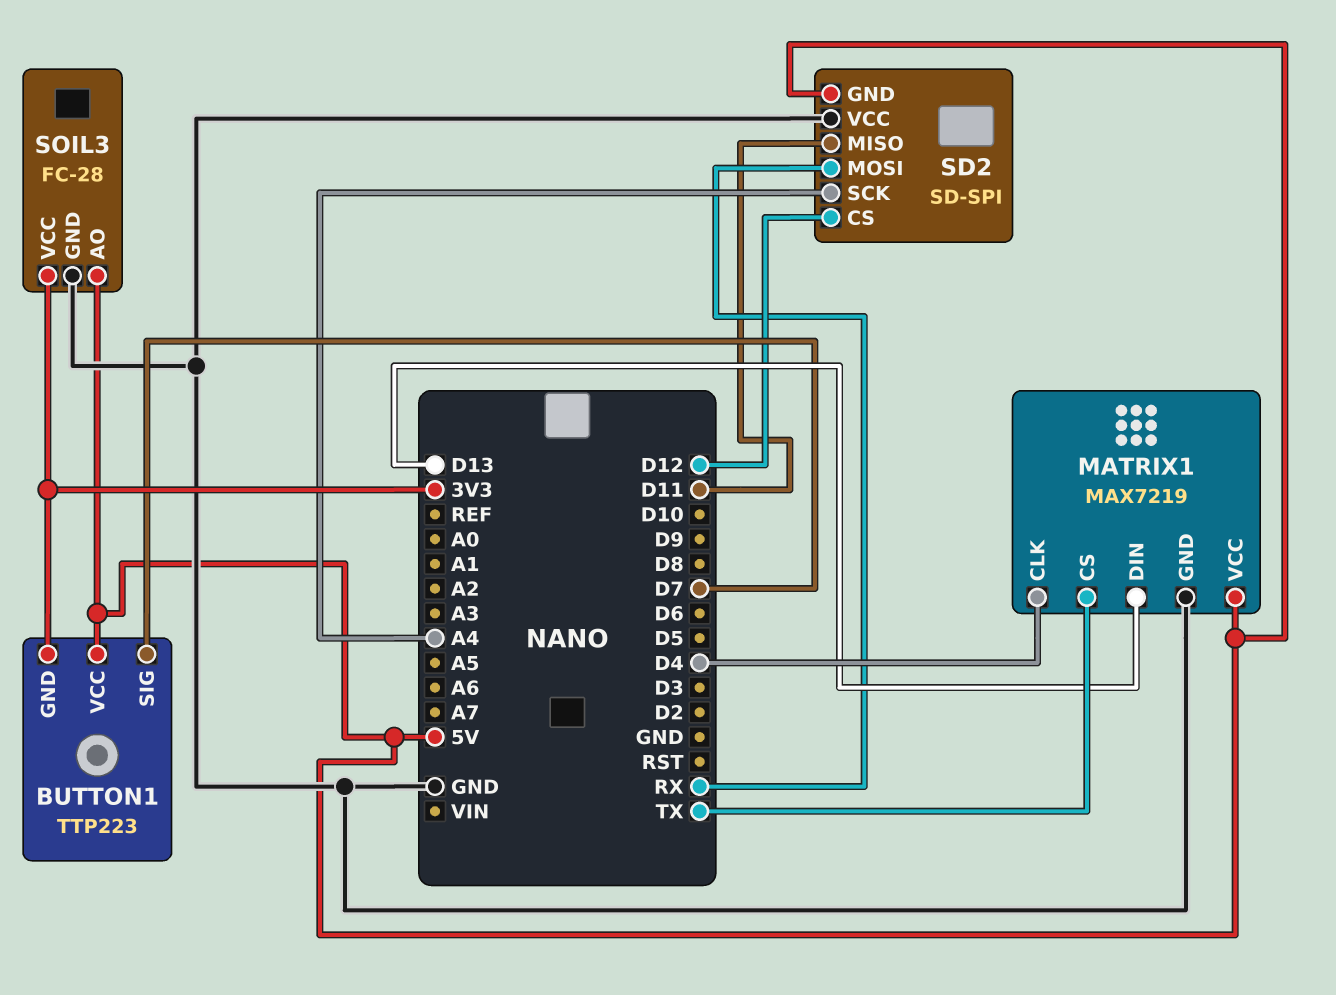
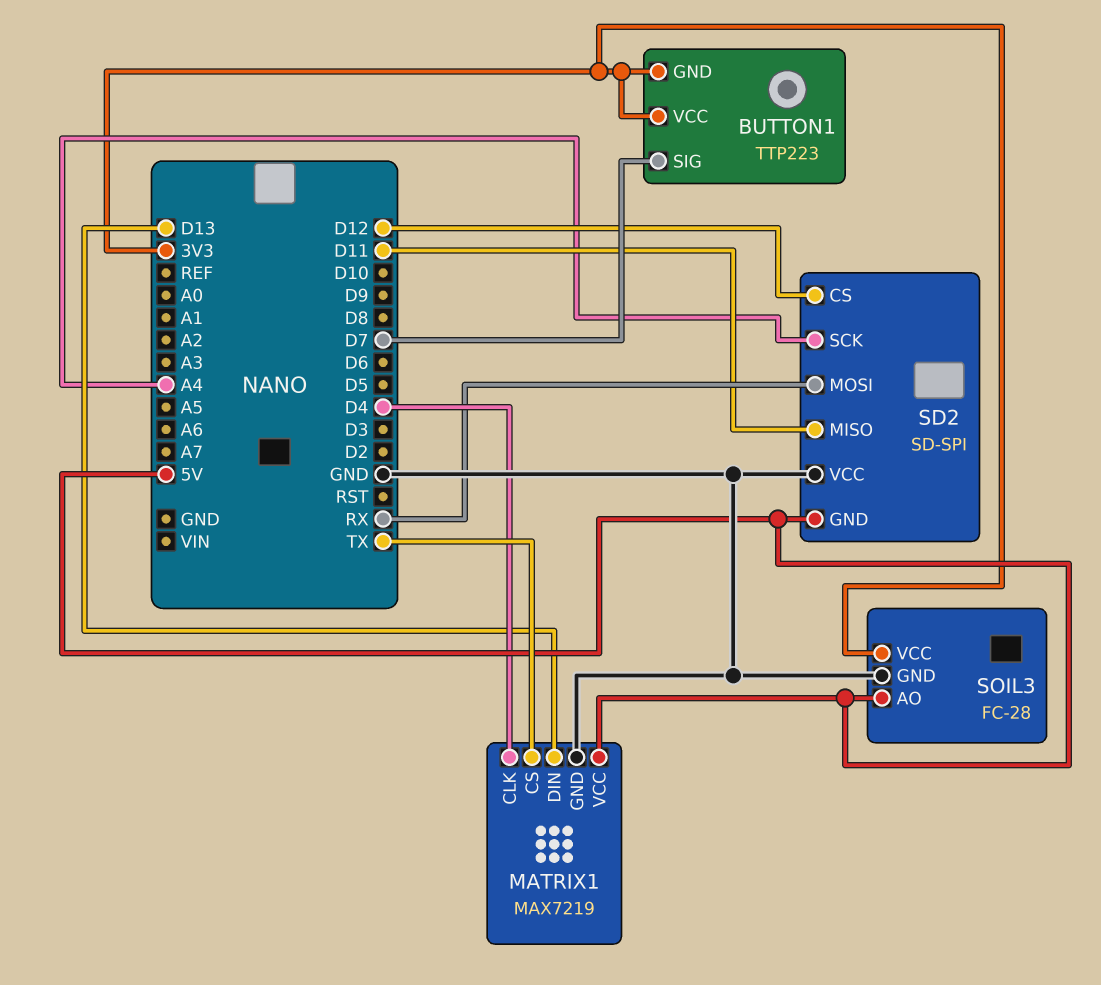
BUTTON1 pin VCC: 5V -> 3V3

